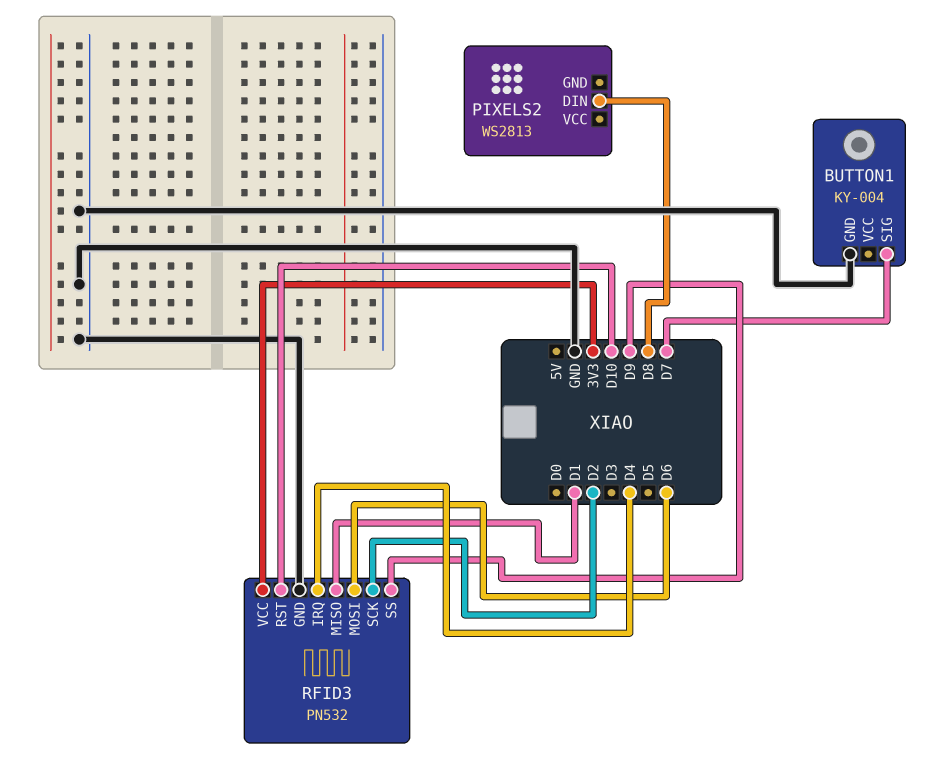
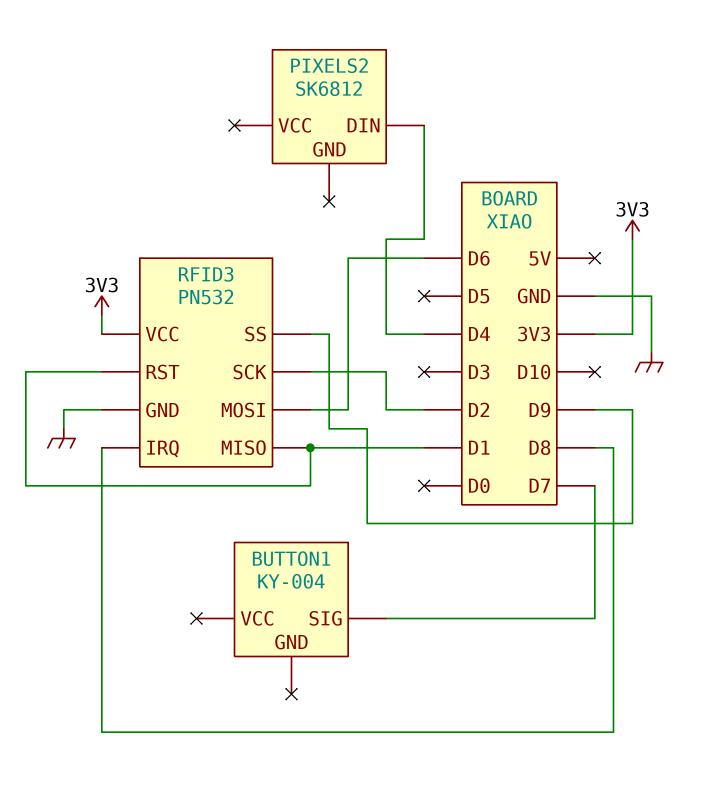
BUTTON1 pin GND: GND -> none
PIXELS2: WS2813 -> SK6812
PIXELS2 pin DIN: D8 -> D4
RFID3 pin IRQ: D4 -> D8
RFID3 pin RST: D10 -> D1

